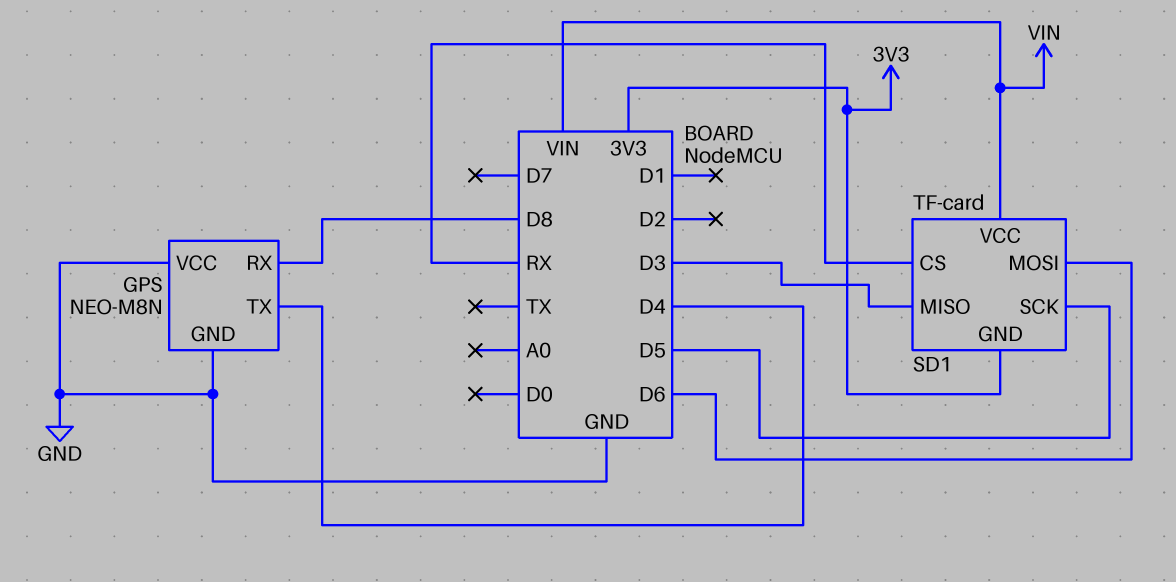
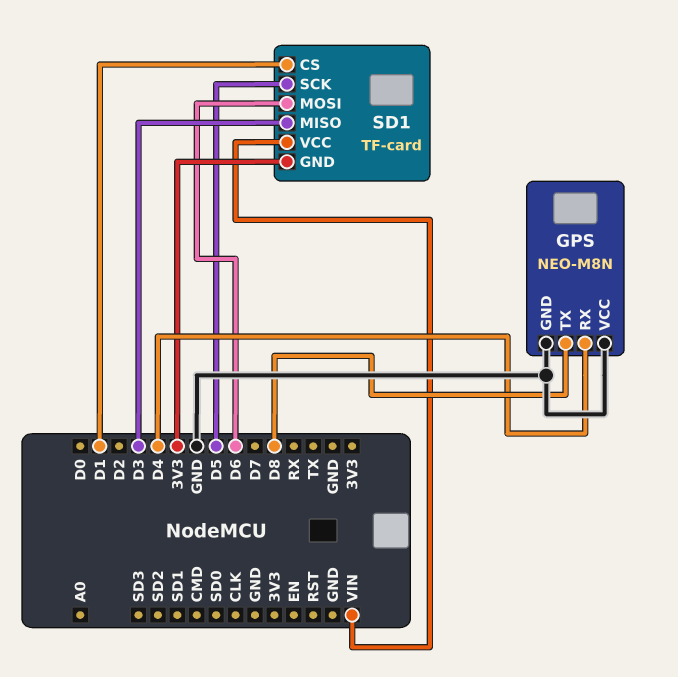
GPS pin RX: D8 -> D4
GPS pin TX: D4 -> D8
SD1 pin CS: RX -> D1

